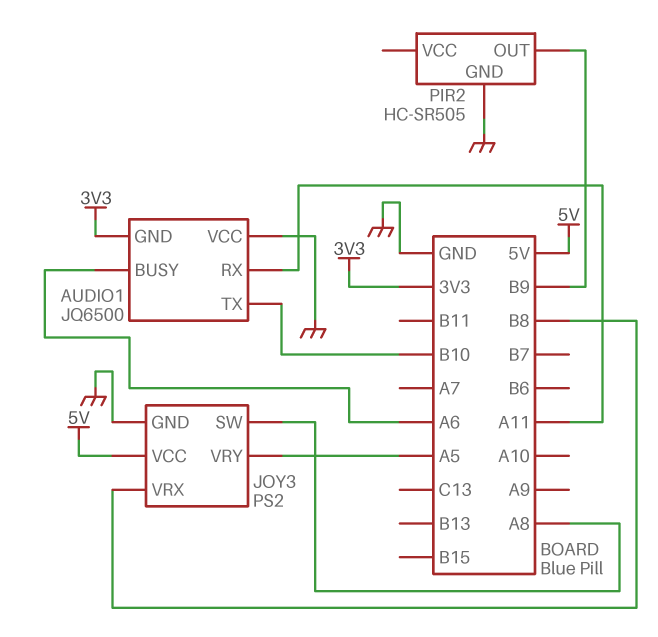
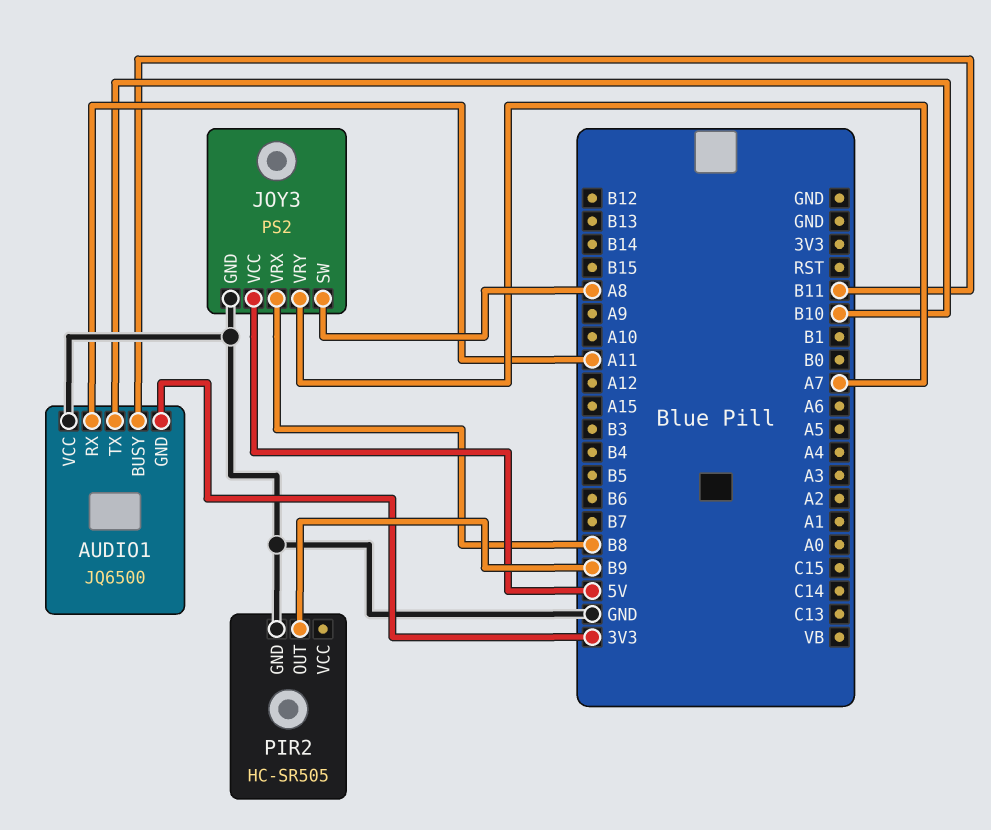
AUDIO1 pin BUSY: A6 -> B11
JOY3 pin VRY: A5 -> A7

